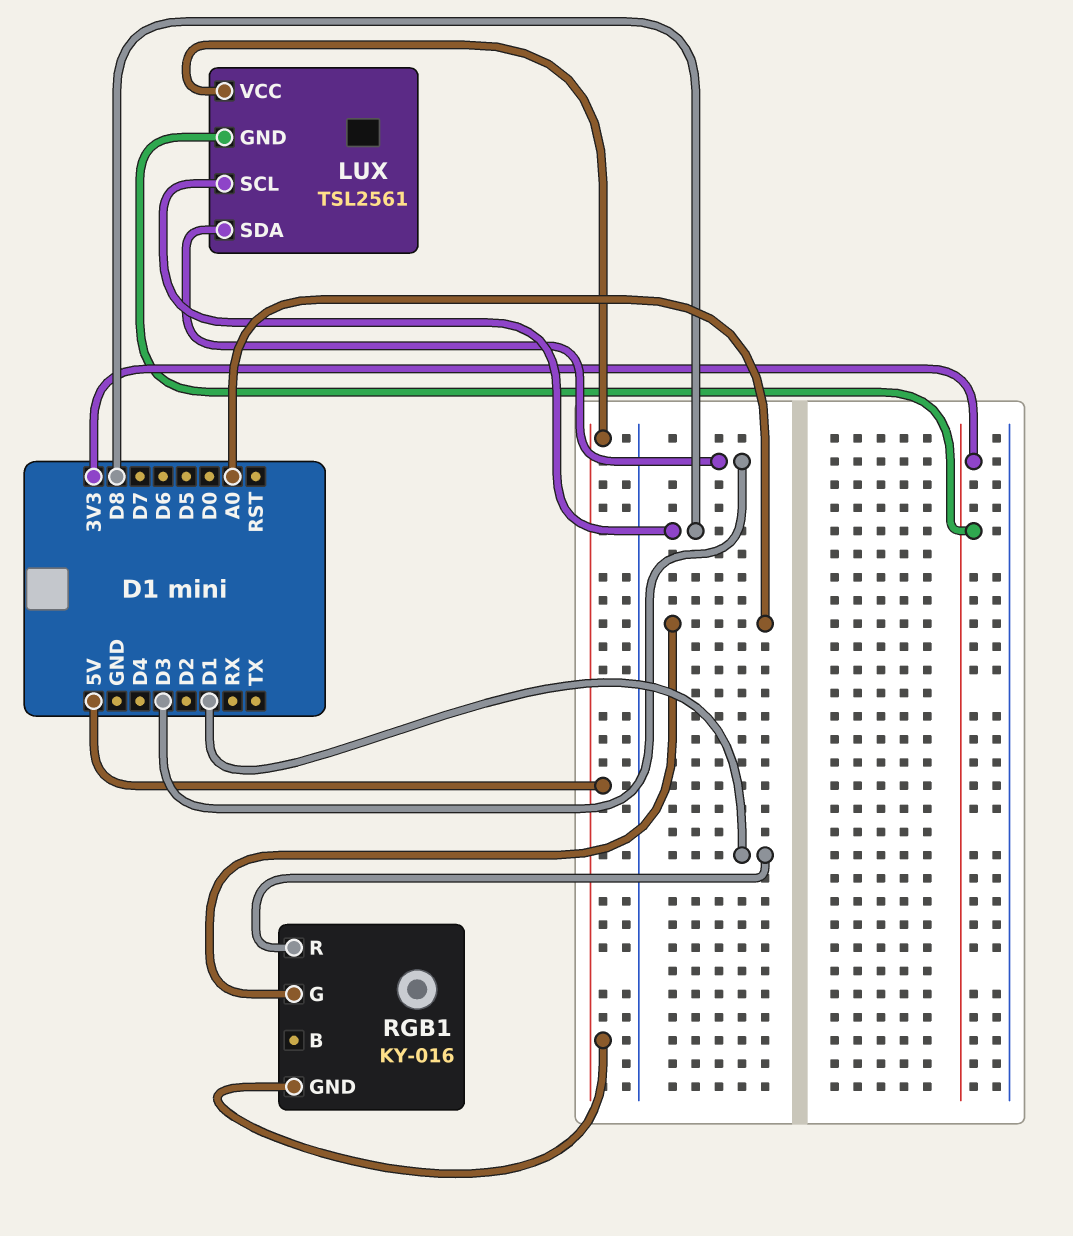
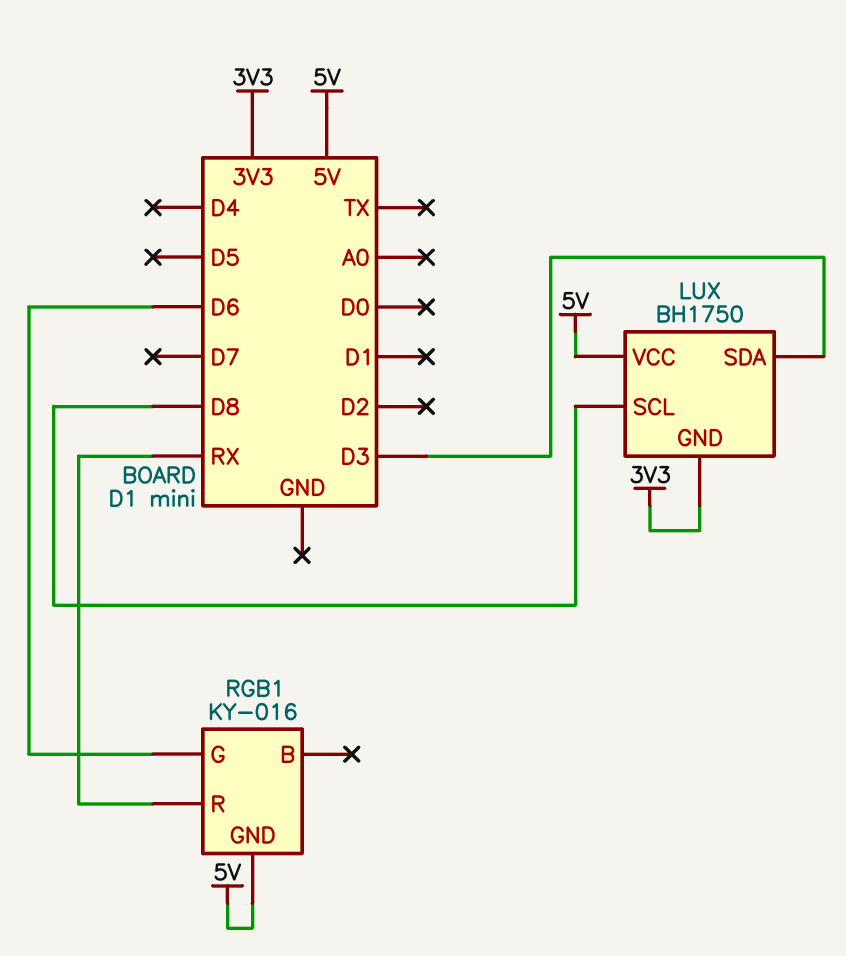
LUX: TSL2561 -> BH1750
RGB1 pin G: A0 -> D6
RGB1 pin R: D1 -> RX

